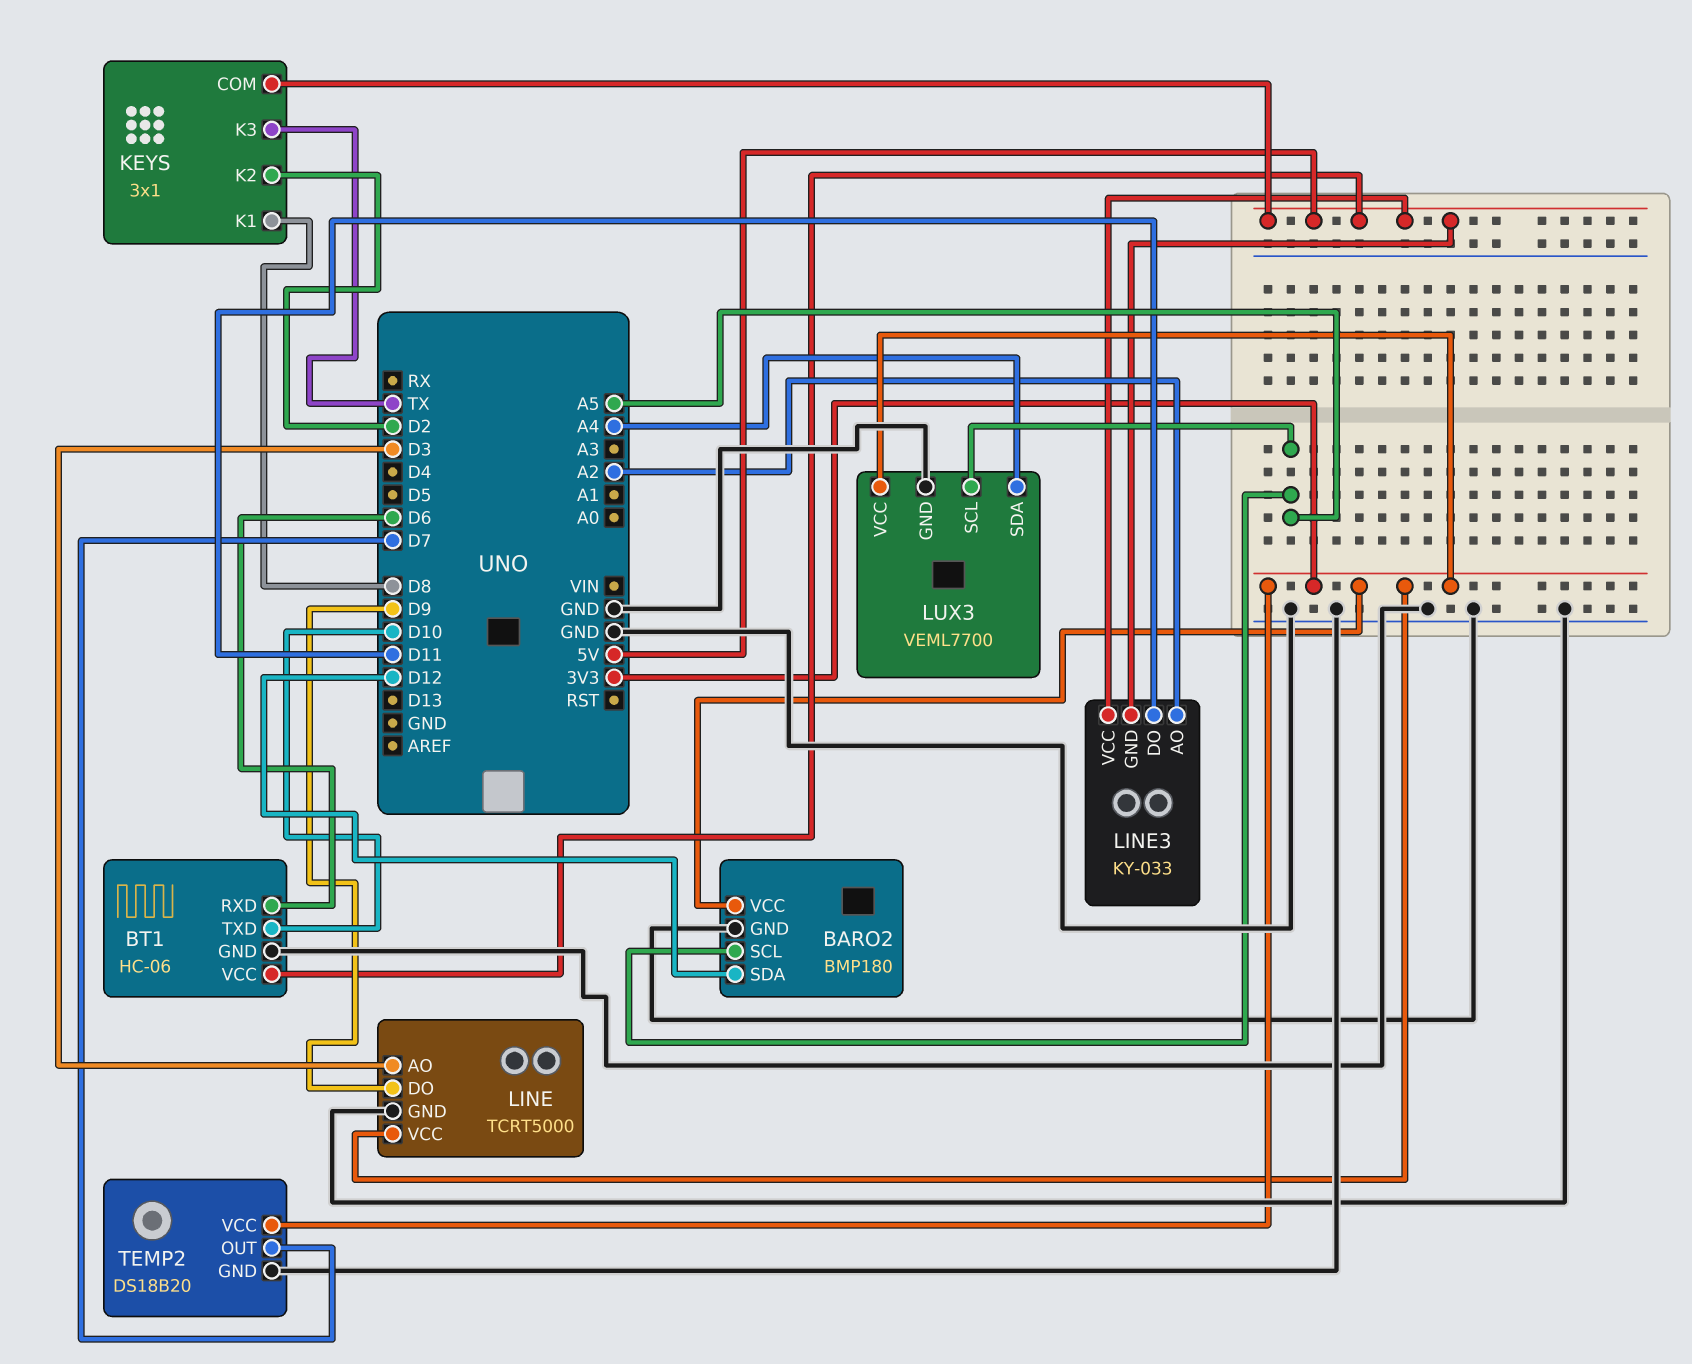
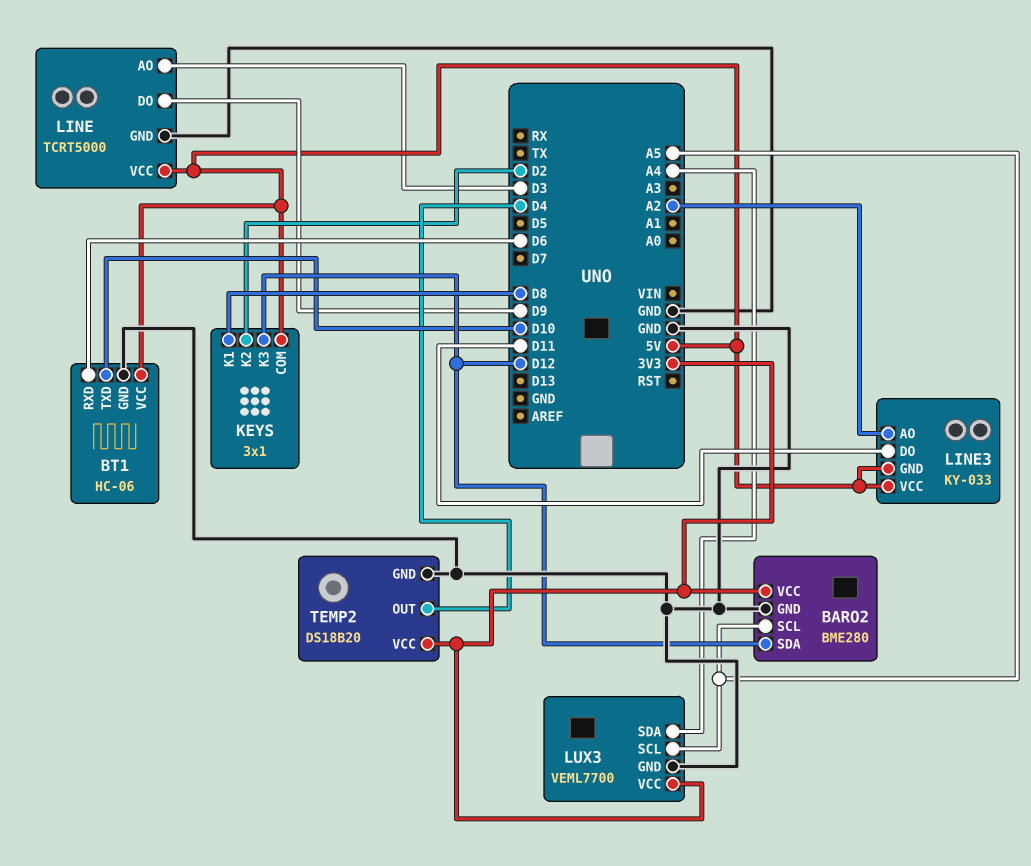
BARO2: BMP180 -> BME280
KEYS pin K3: TX -> D12
LINE pin VCC: 3V3 -> 5V
TEMP2 pin OUT: D7 -> D4

